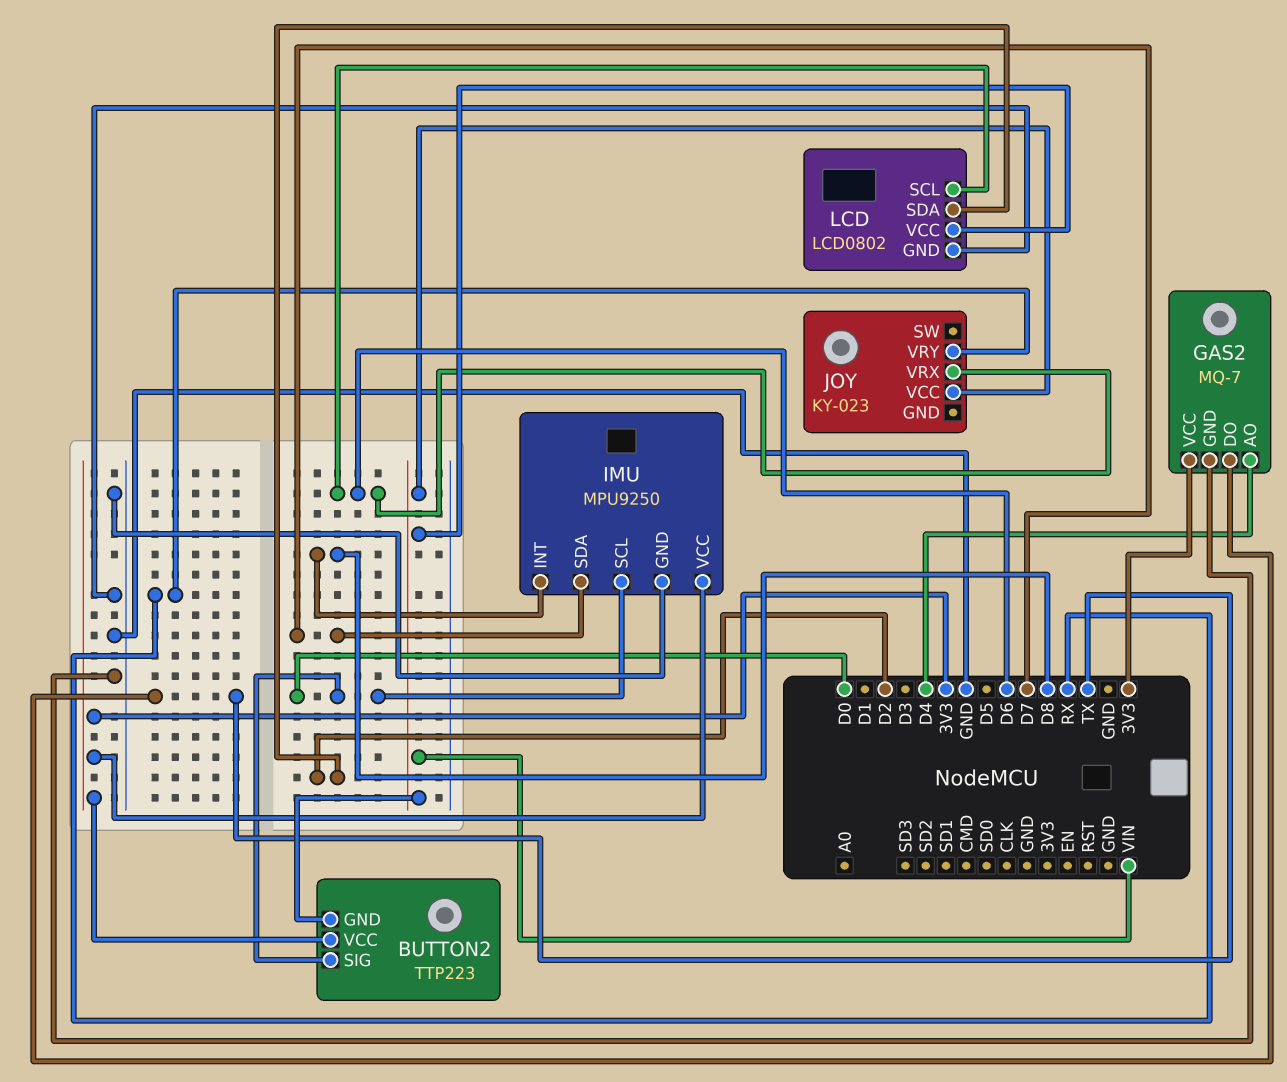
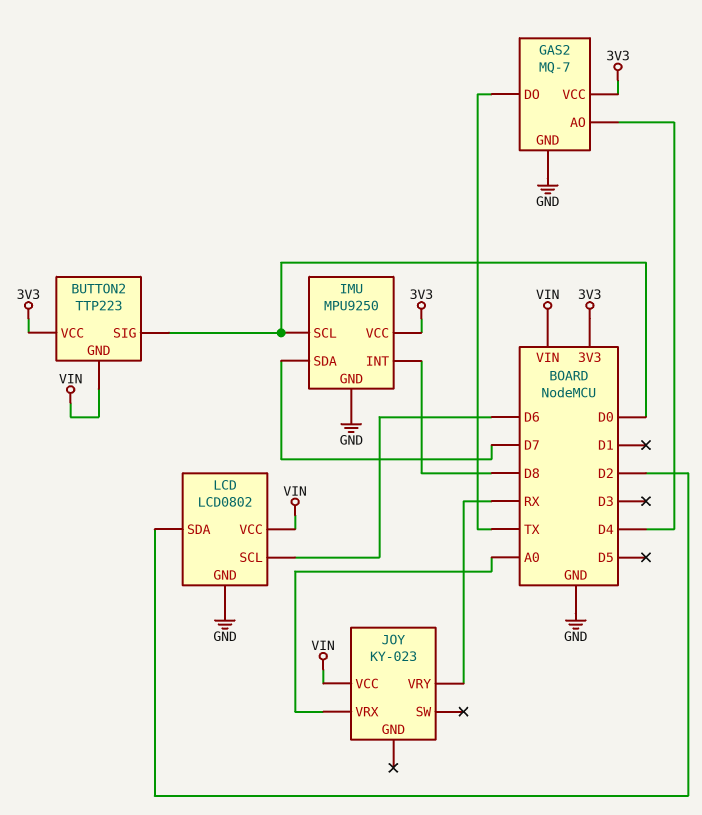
JOY pin VRX: D6 -> A0

